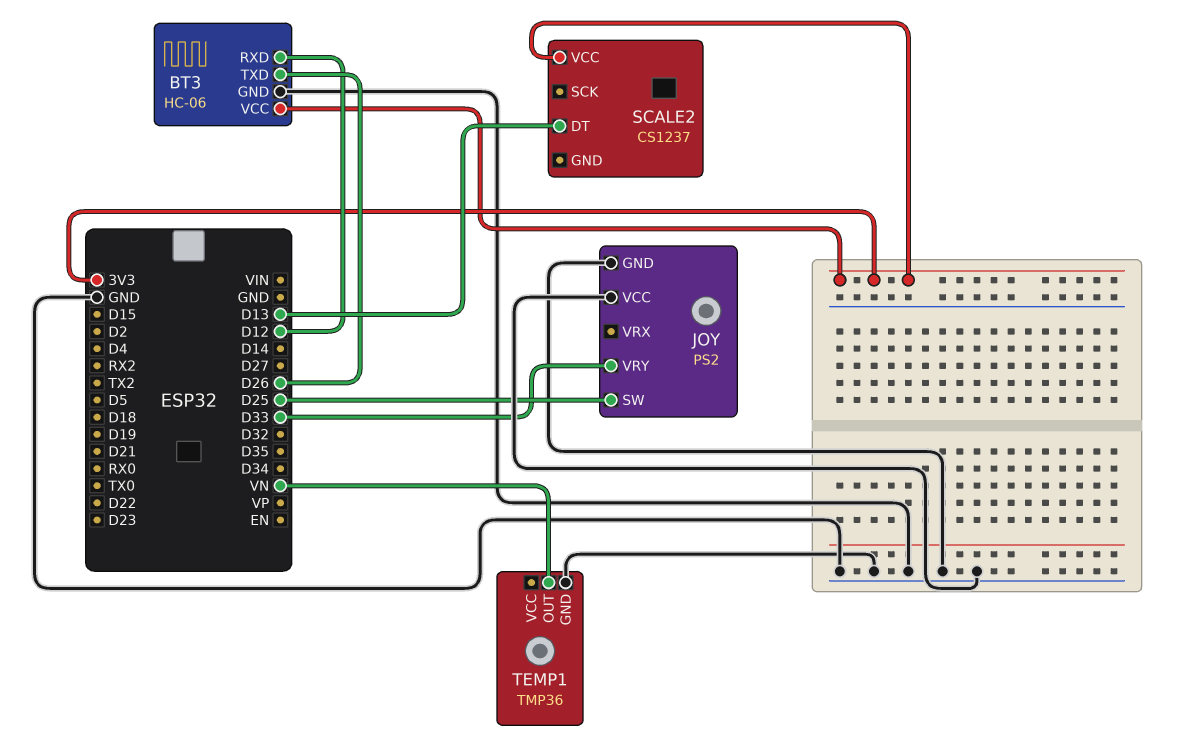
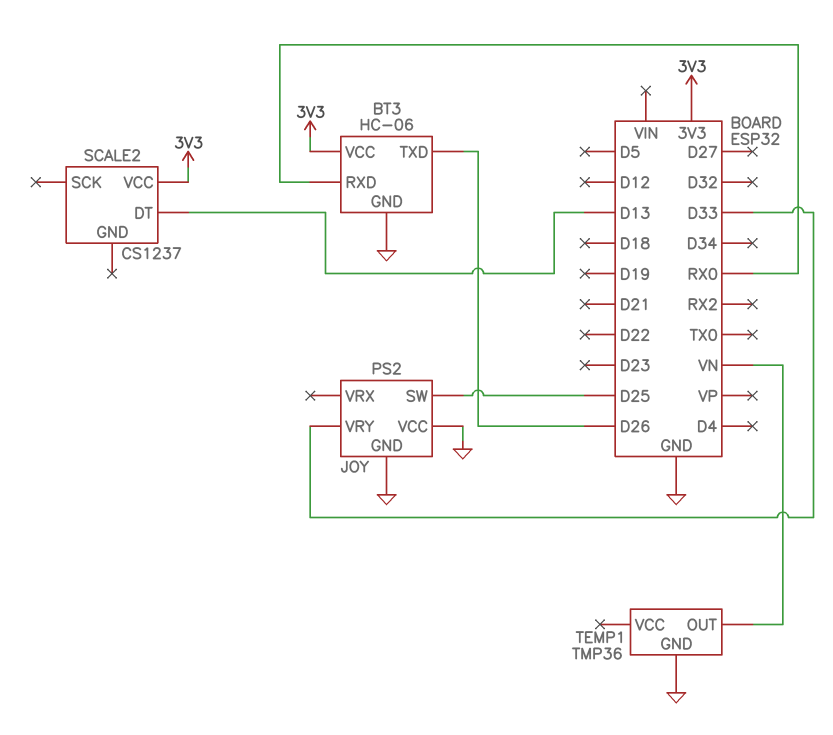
BT3 pin RXD: D12 -> RX0

